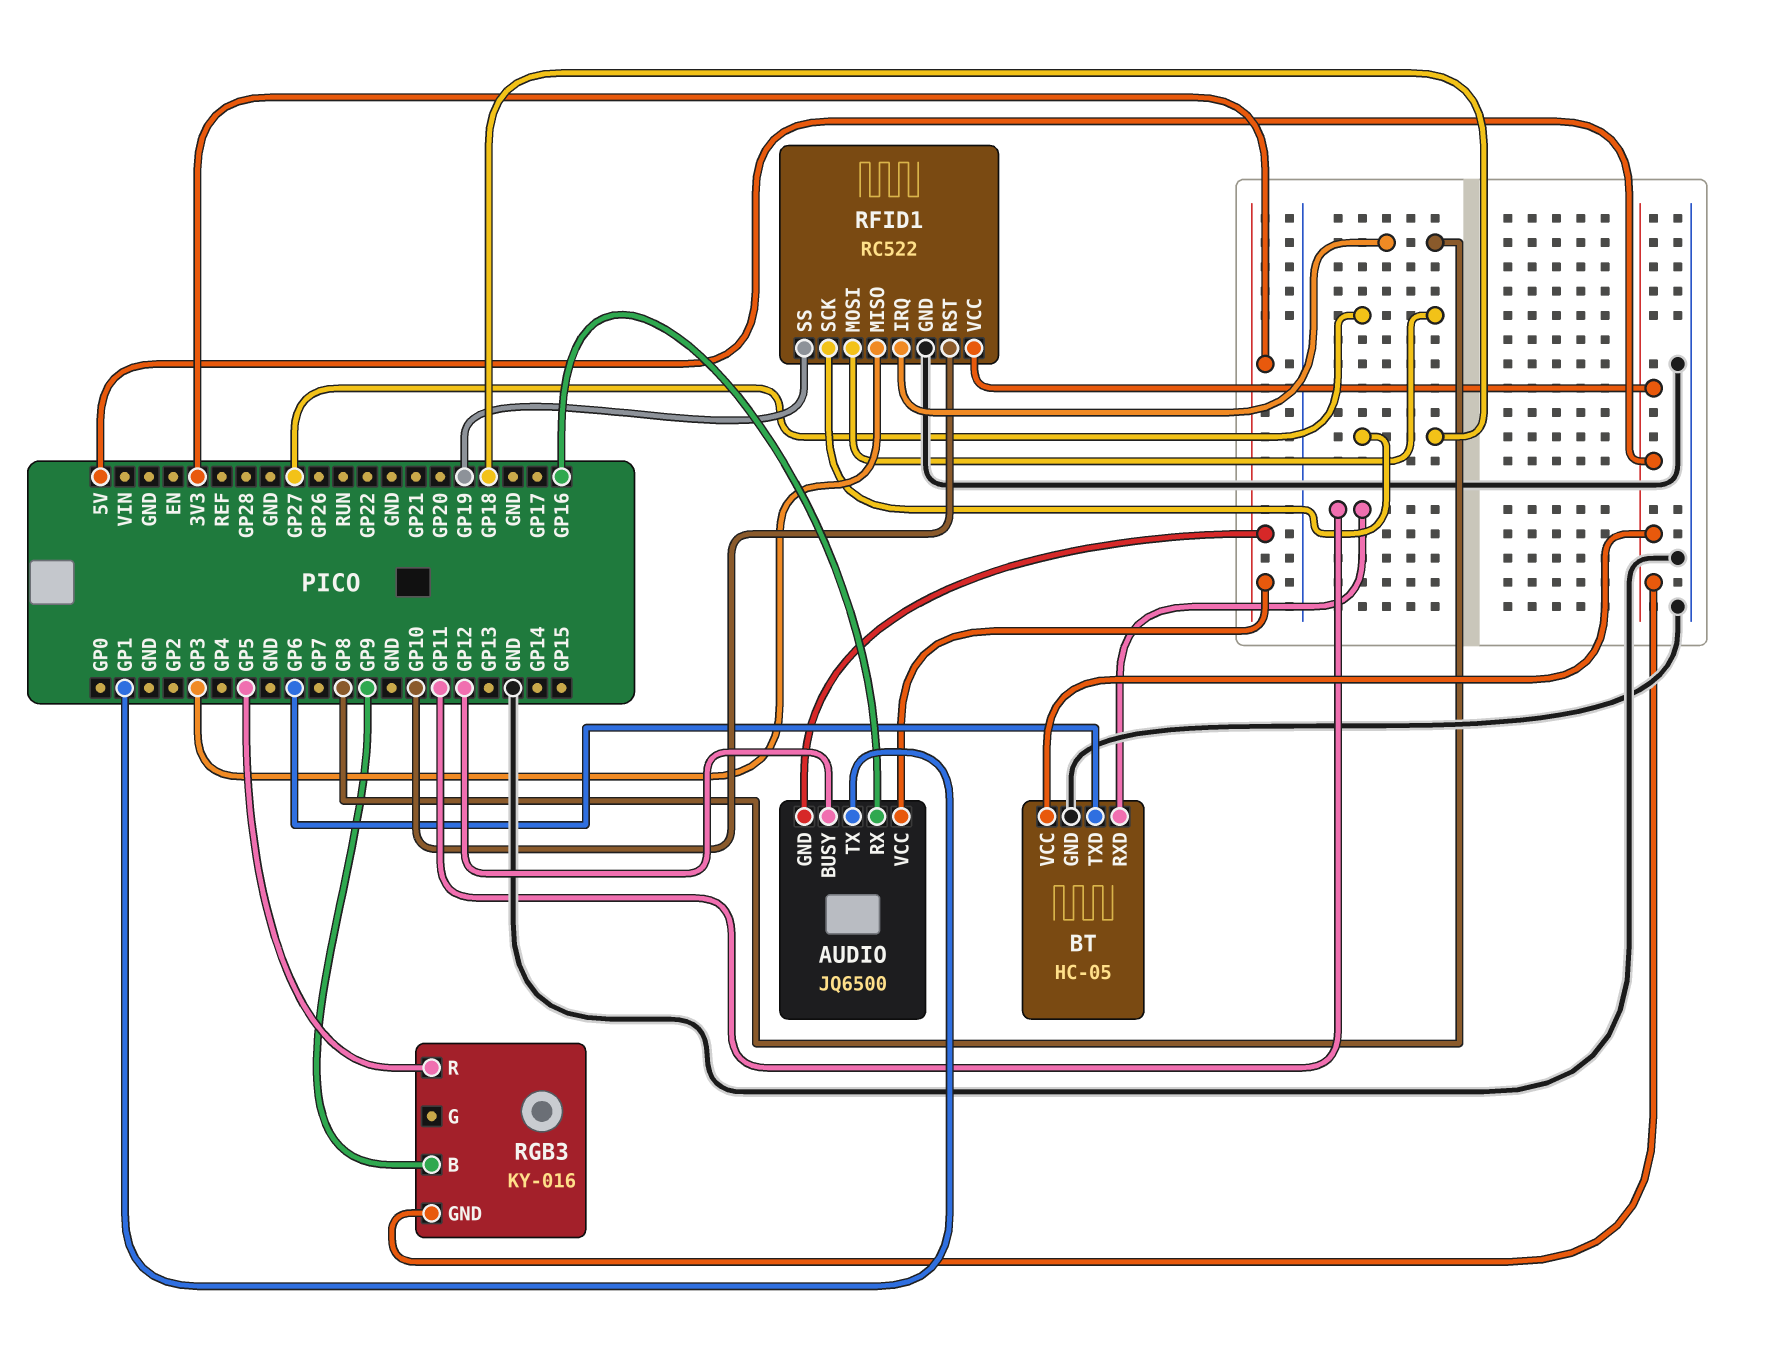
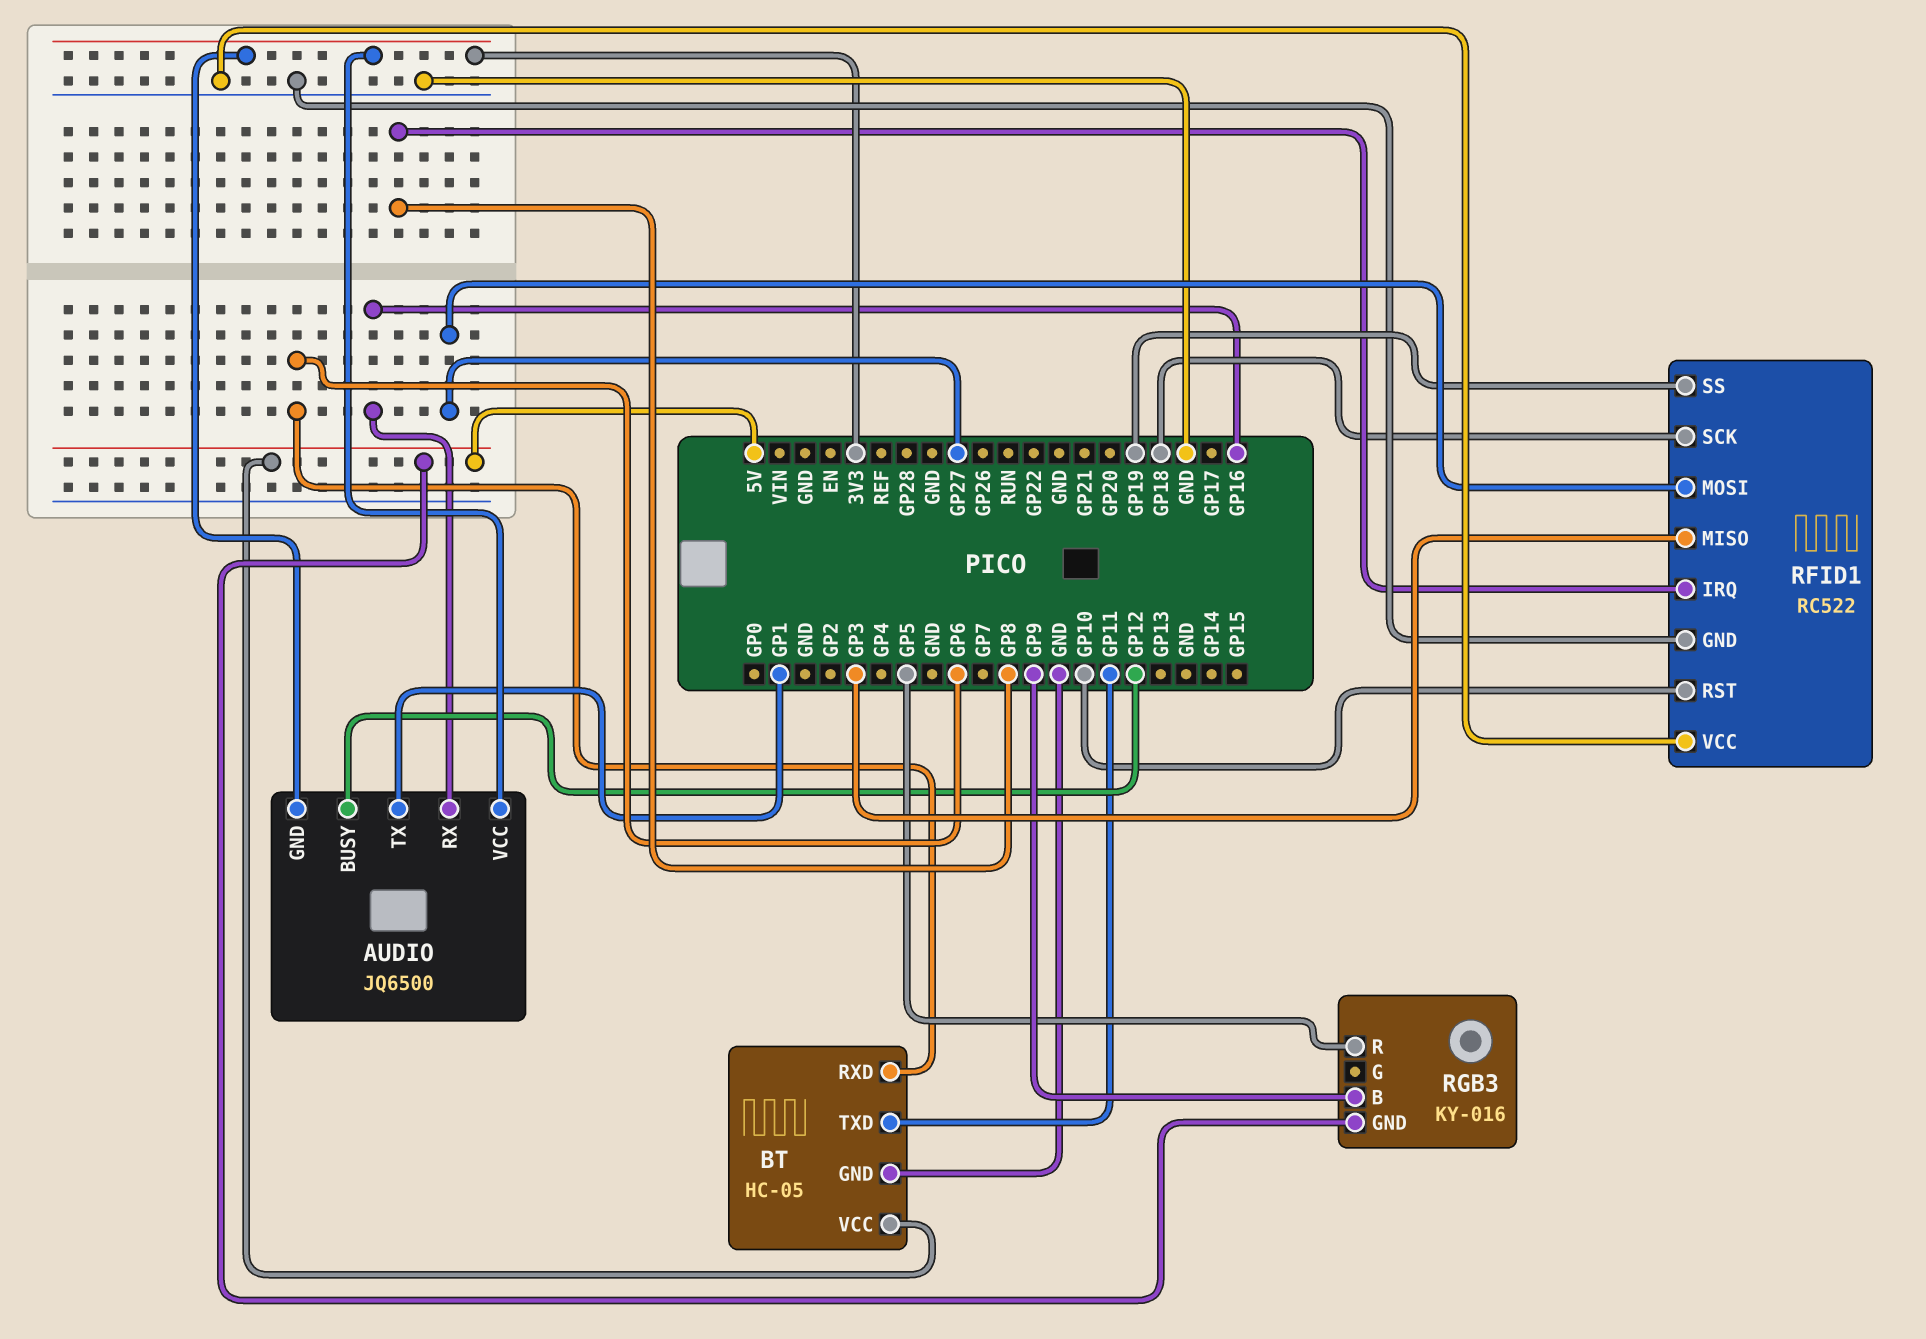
BT pin RXD: GP11 -> GP6
BT pin TXD: GP6 -> GP11
RFID1 pin VCC: 5V -> GND

